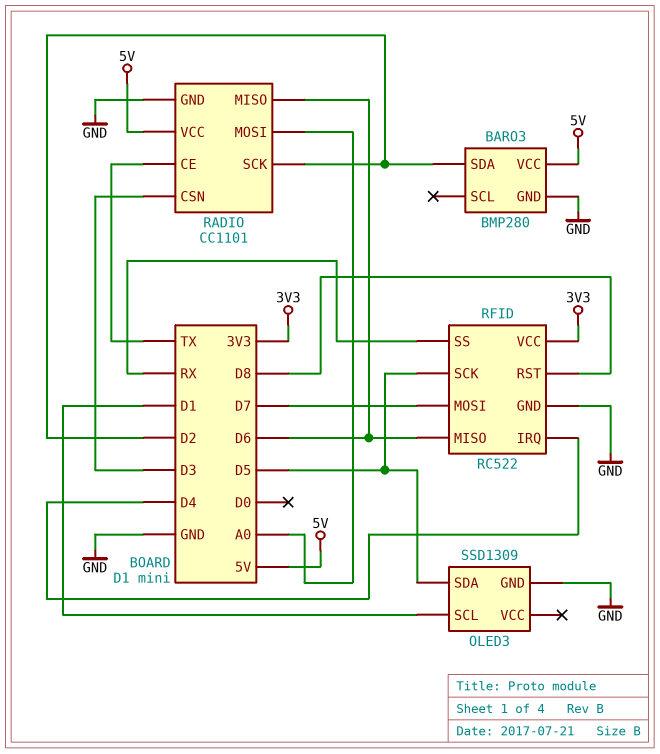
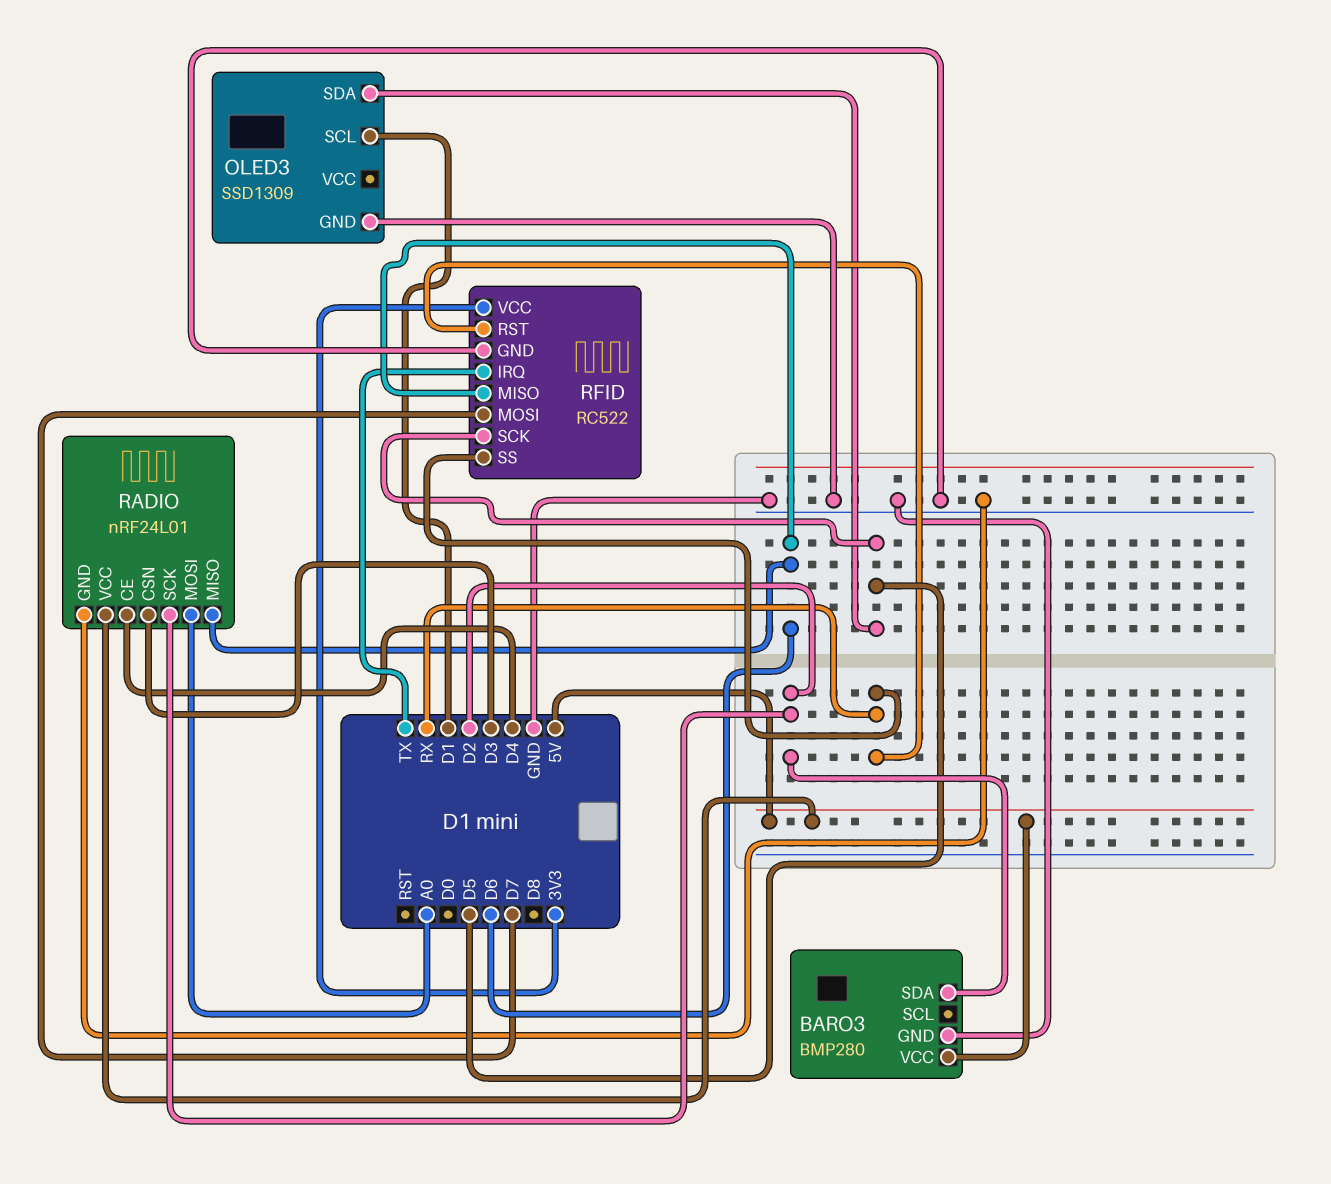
RADIO: CC1101 -> nRF24L01
RADIO pin CE: TX -> D4
RFID pin IRQ: D4 -> TX
RFID pin RST: D8 -> RX

